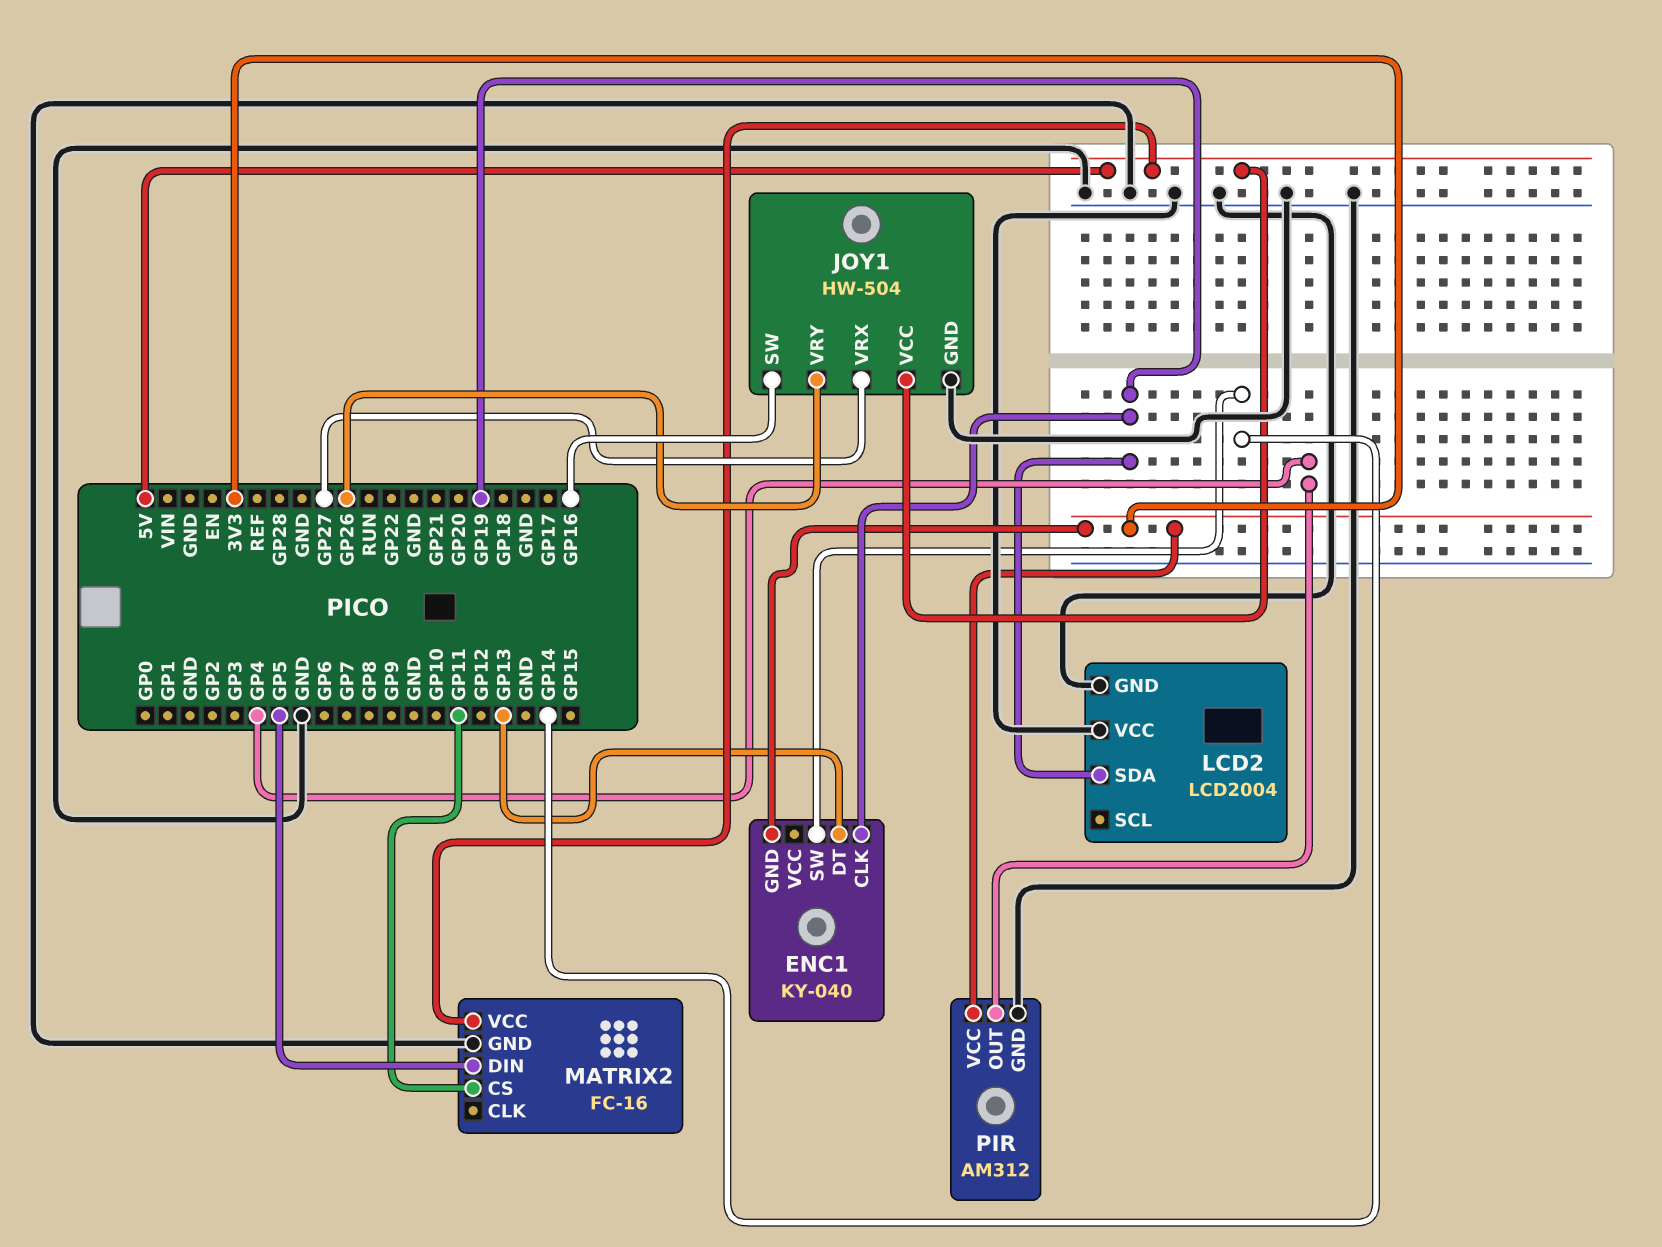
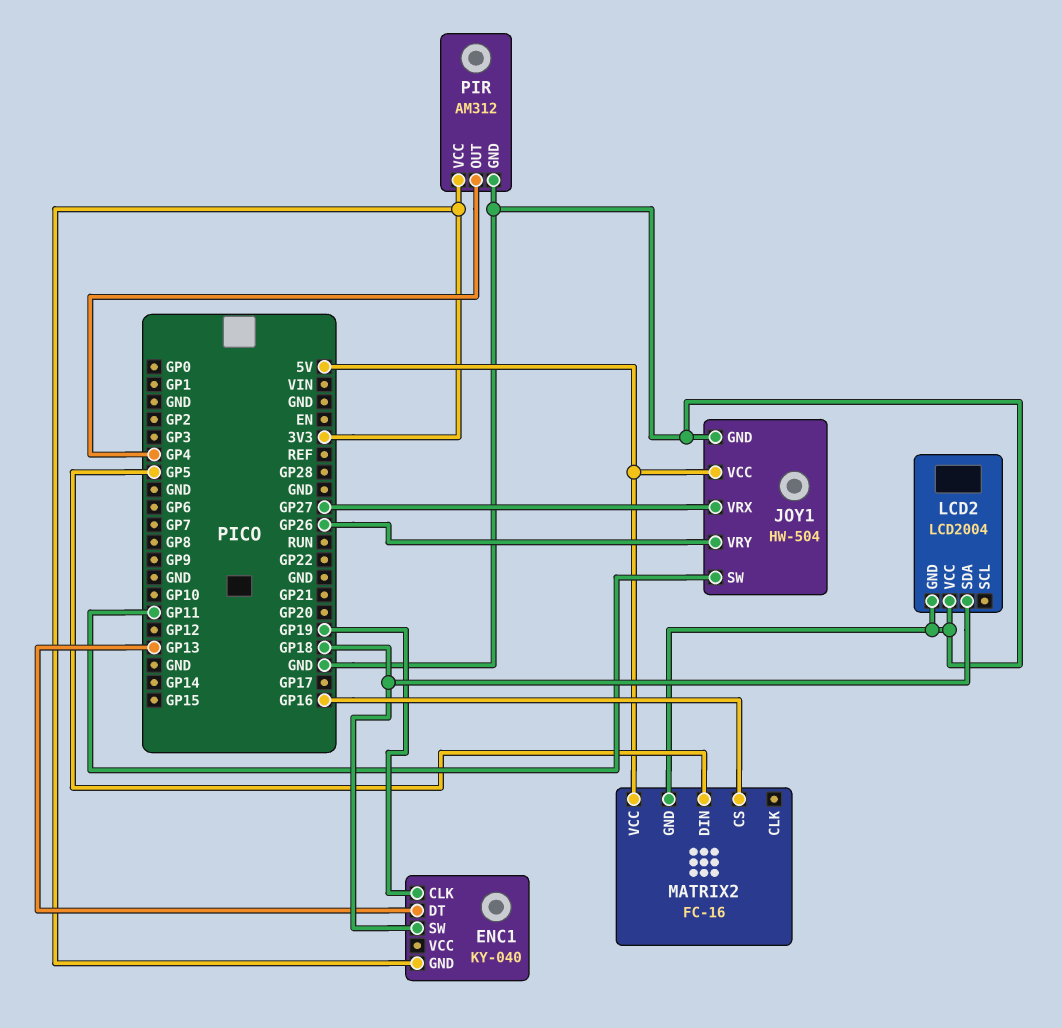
ENC1 pin SW: GP14 -> GP18
JOY1 pin SW: GP16 -> GP11
LCD2 pin SDA: GP19 -> GP18
MATRIX2 pin CS: GP11 -> GP16

